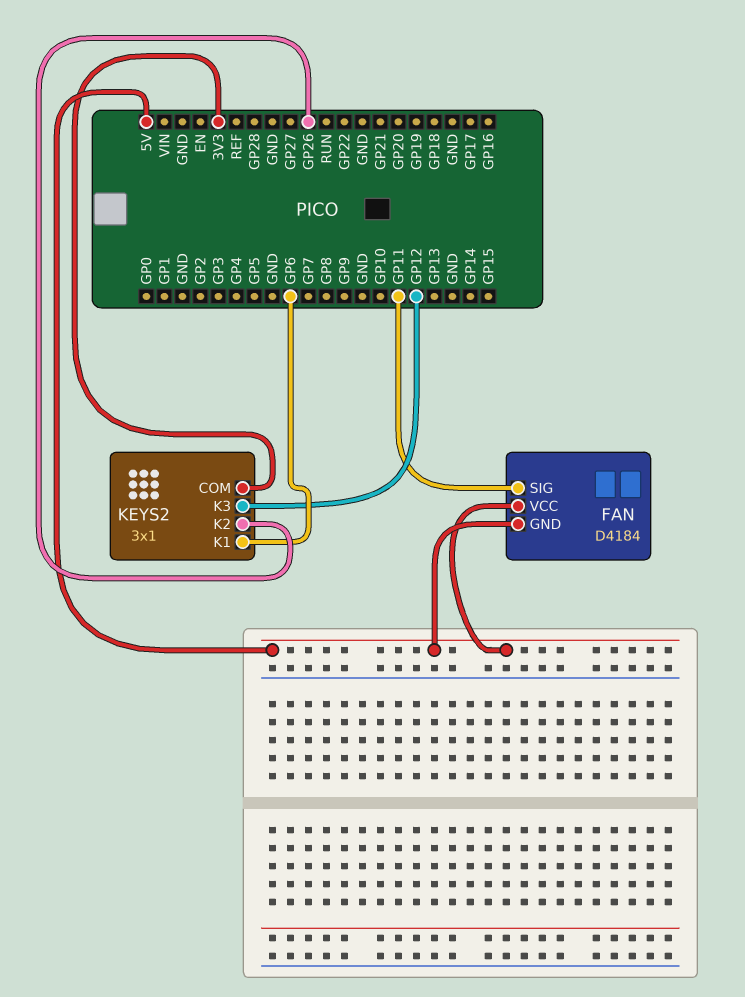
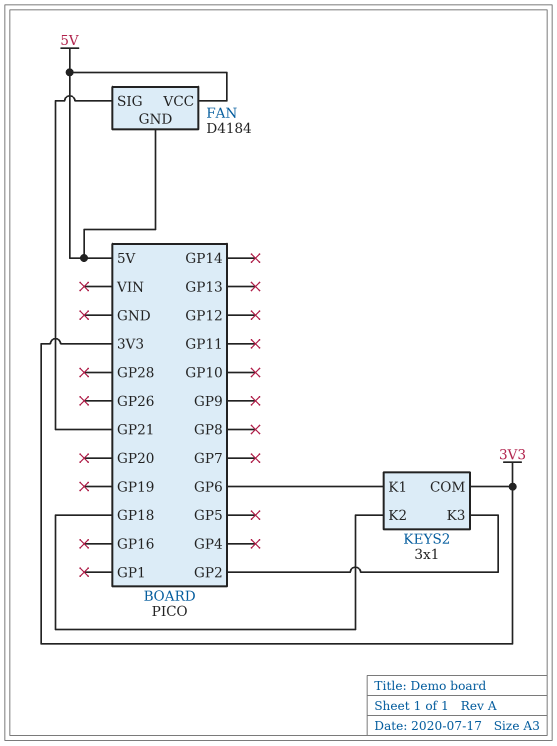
FAN pin SIG: GP11 -> GP21
KEYS2 pin K2: GP26 -> GP18
KEYS2 pin K3: GP12 -> GP2

